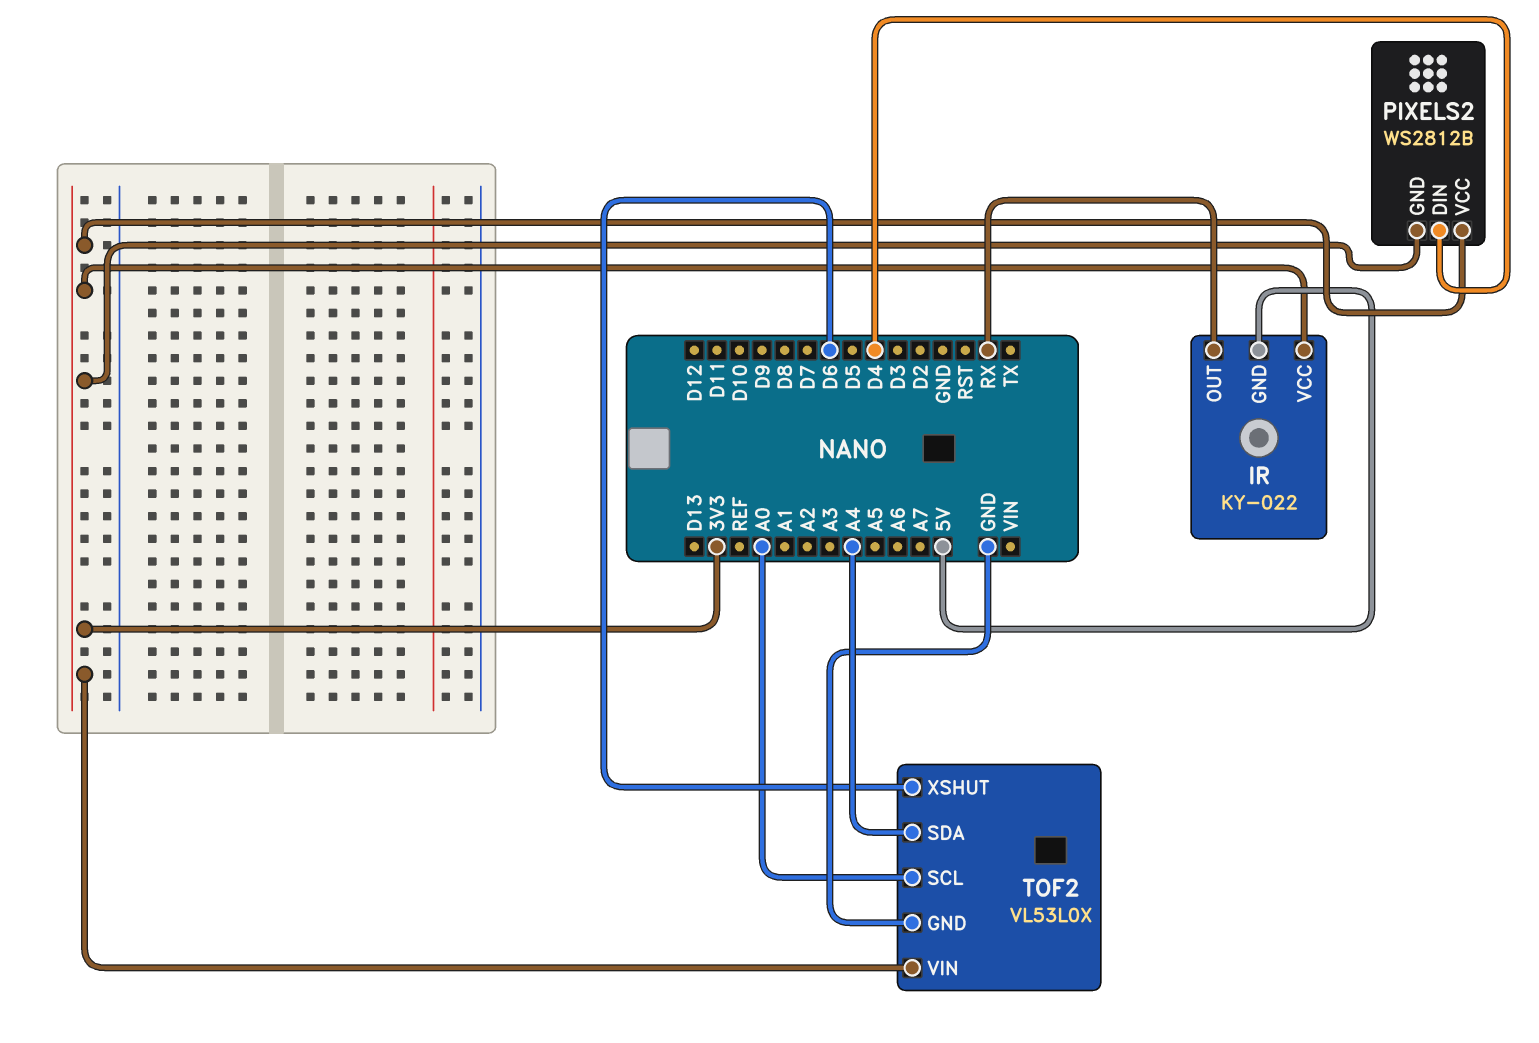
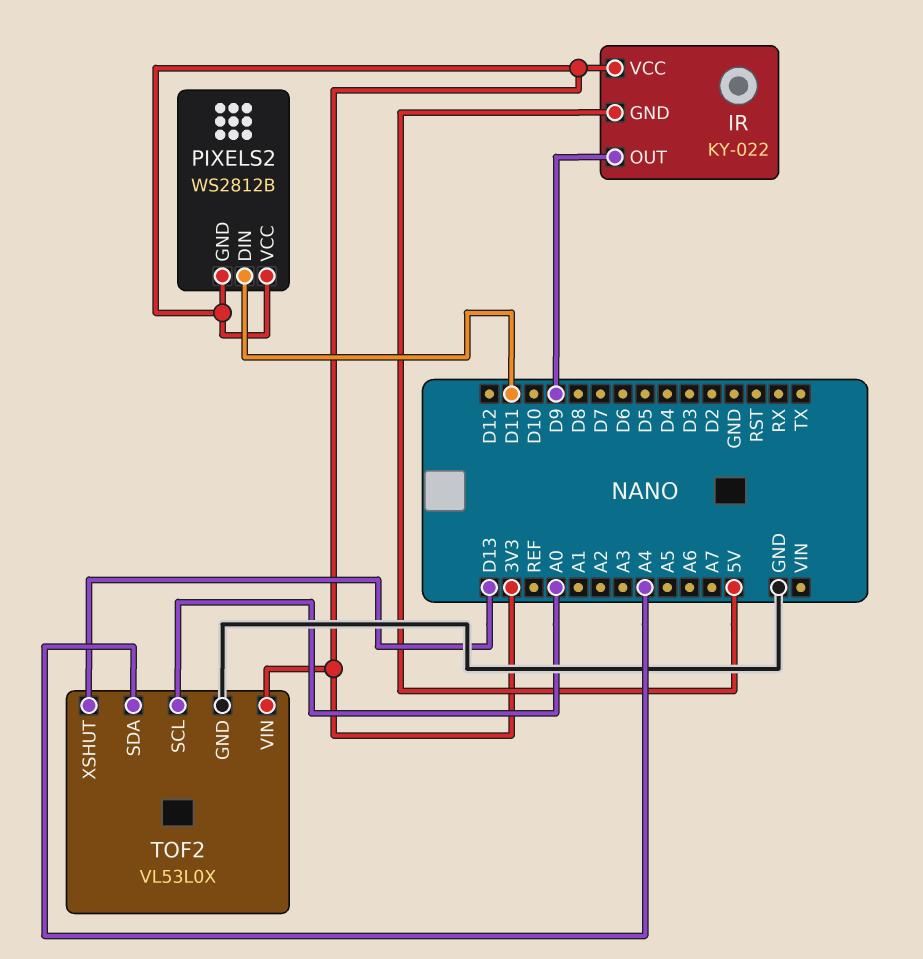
IR pin OUT: RX -> D9
PIXELS2 pin DIN: D4 -> D11
TOF2 pin XSHUT: D6 -> D13

